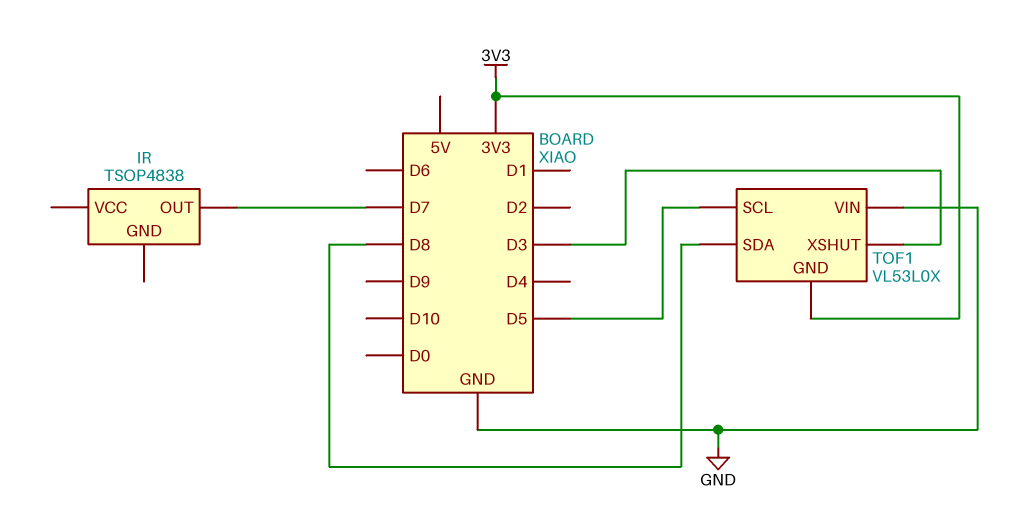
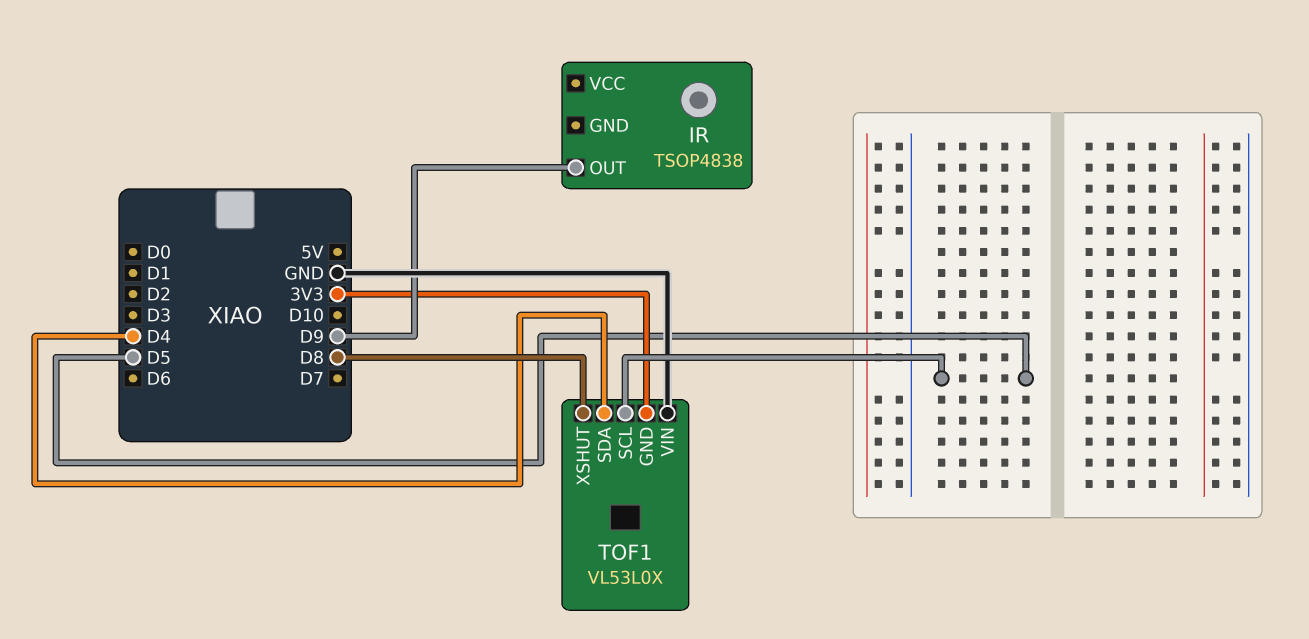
IR pin OUT: D7 -> D9
TOF1 pin SDA: D8 -> D4
TOF1 pin XSHUT: D3 -> D8

